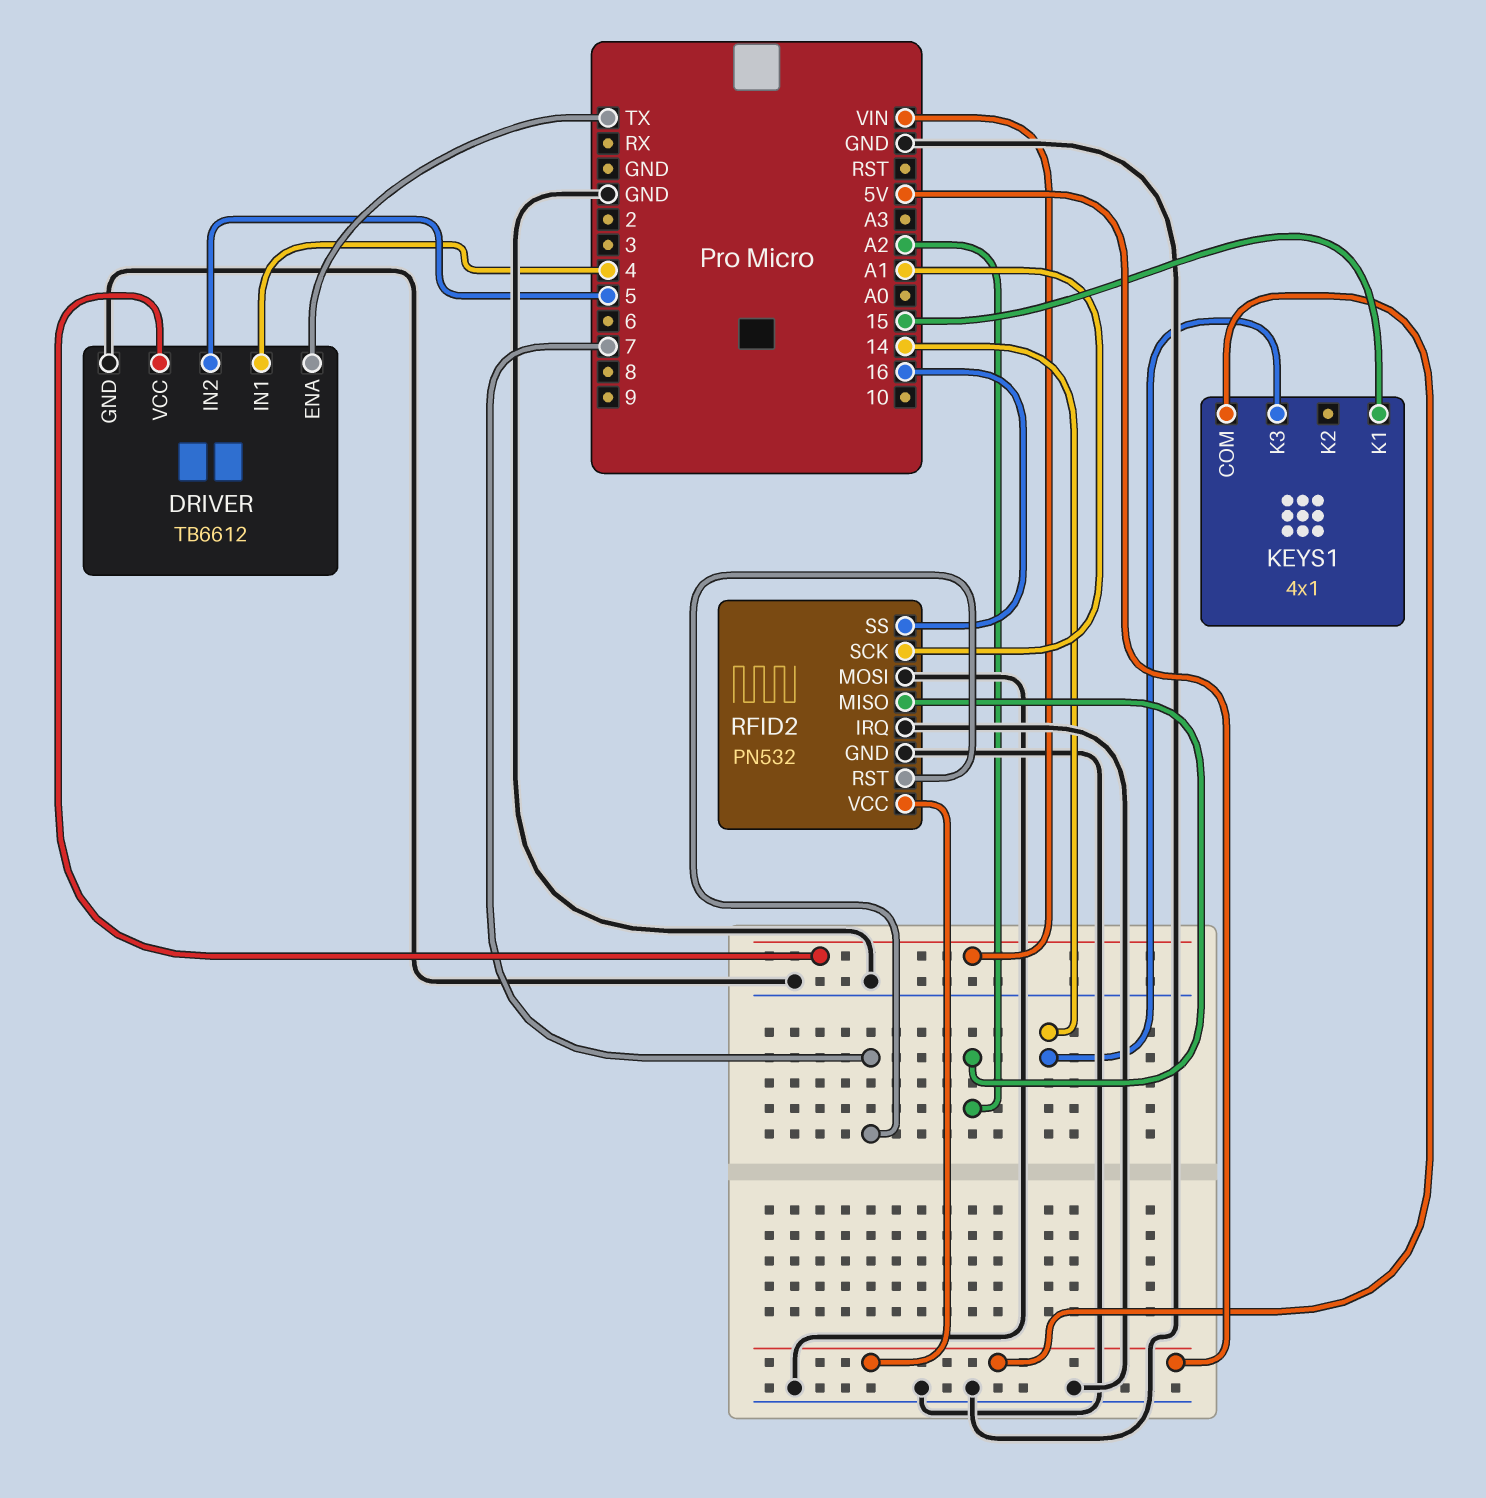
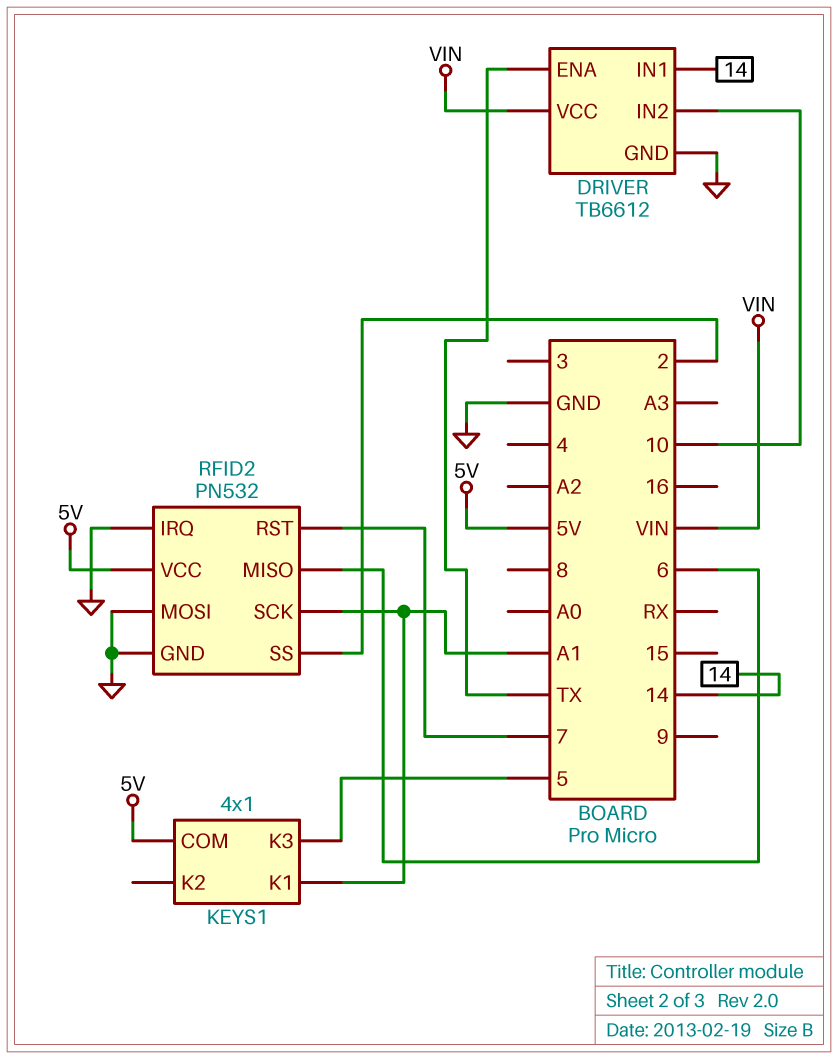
DRIVER pin IN1: 4 -> 14
DRIVER pin IN2: 5 -> 10
KEYS1 pin K1: 15 -> A1
KEYS1 pin K3: 14 -> 5
RFID2 pin MISO: A2 -> 6
RFID2 pin SS: 16 -> 2

